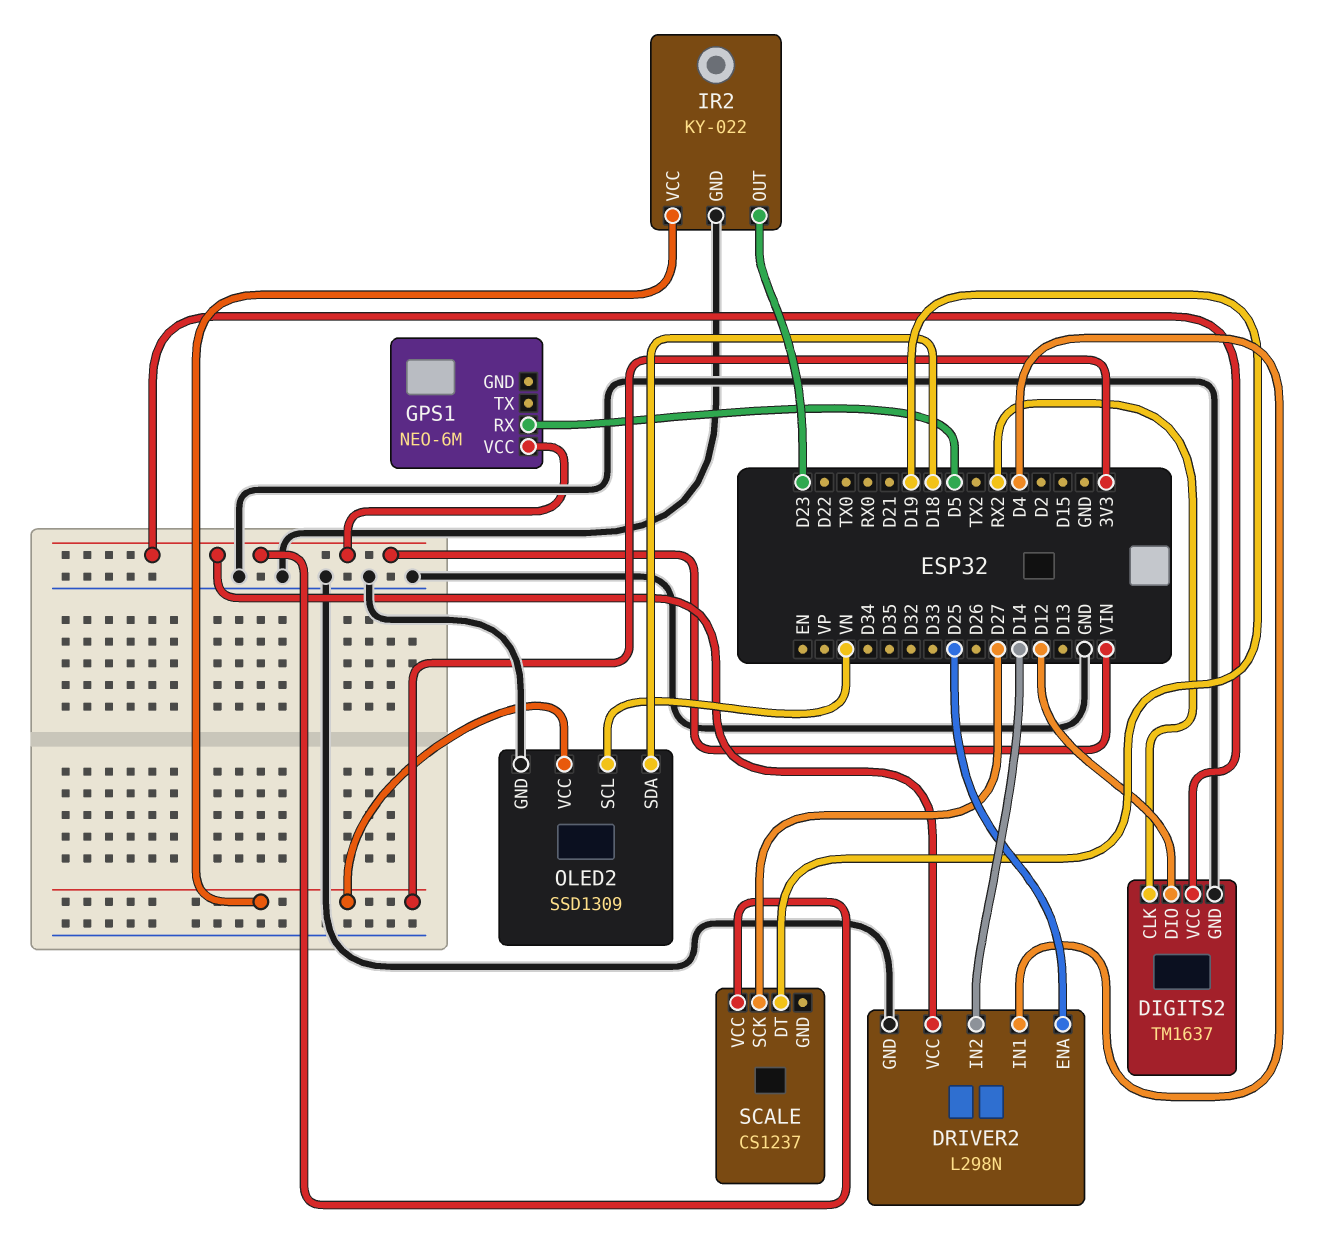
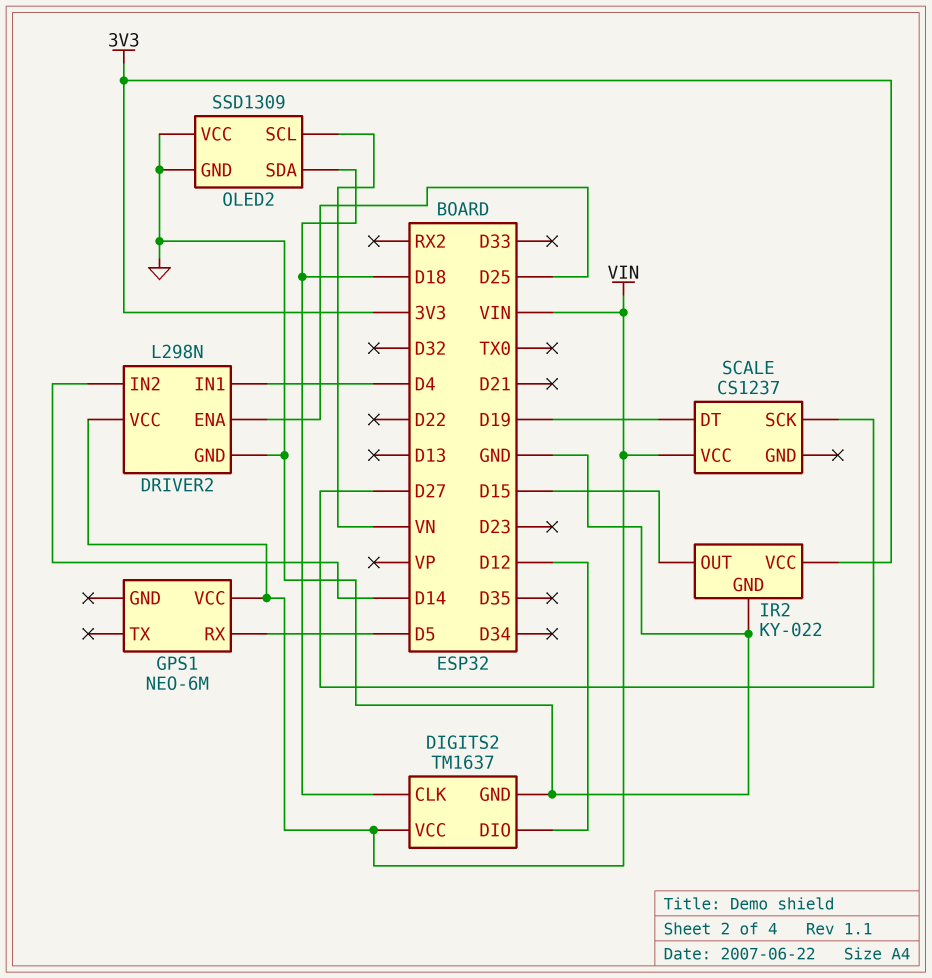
DIGITS2 pin CLK: RX2 -> D18
IR2 pin OUT: D23 -> D15
OLED2 pin VCC: 3V3 -> GND

